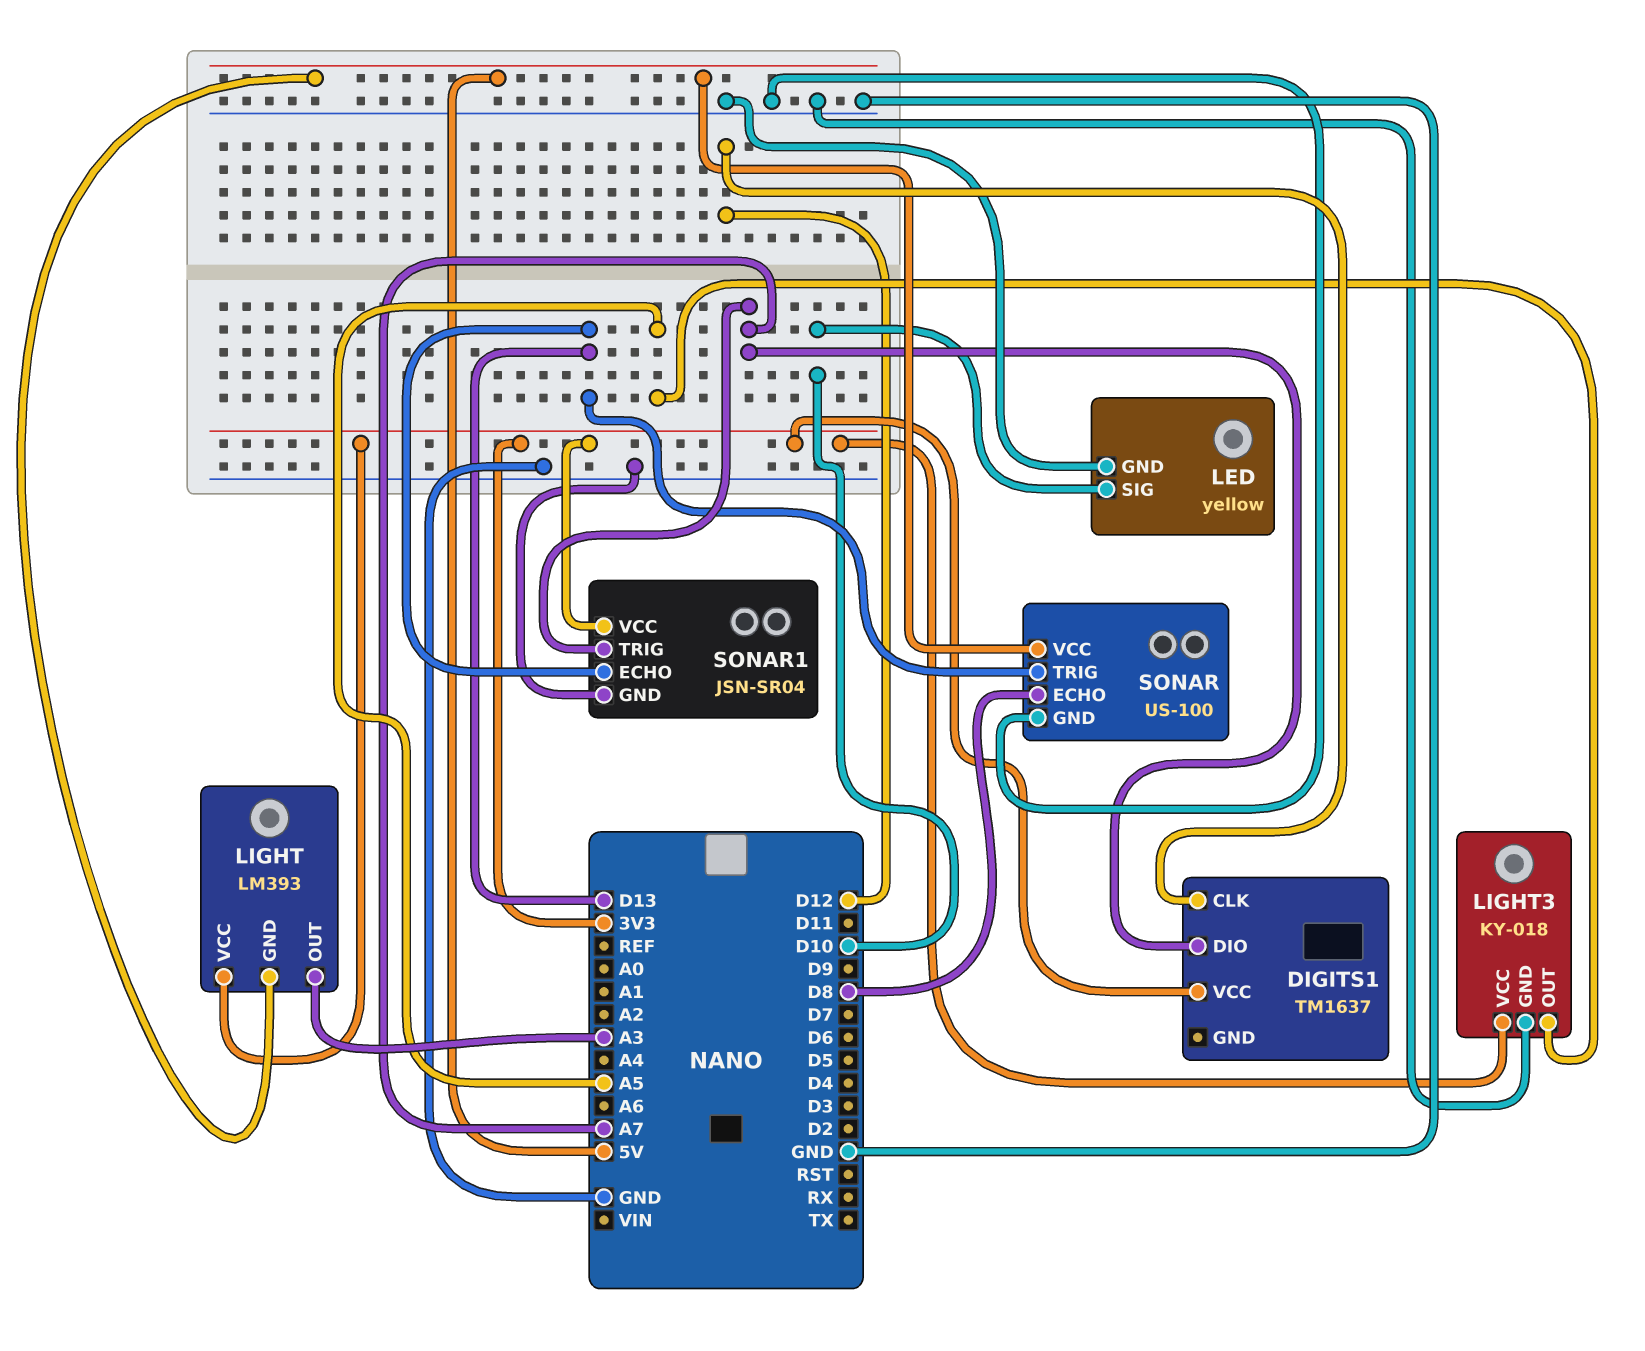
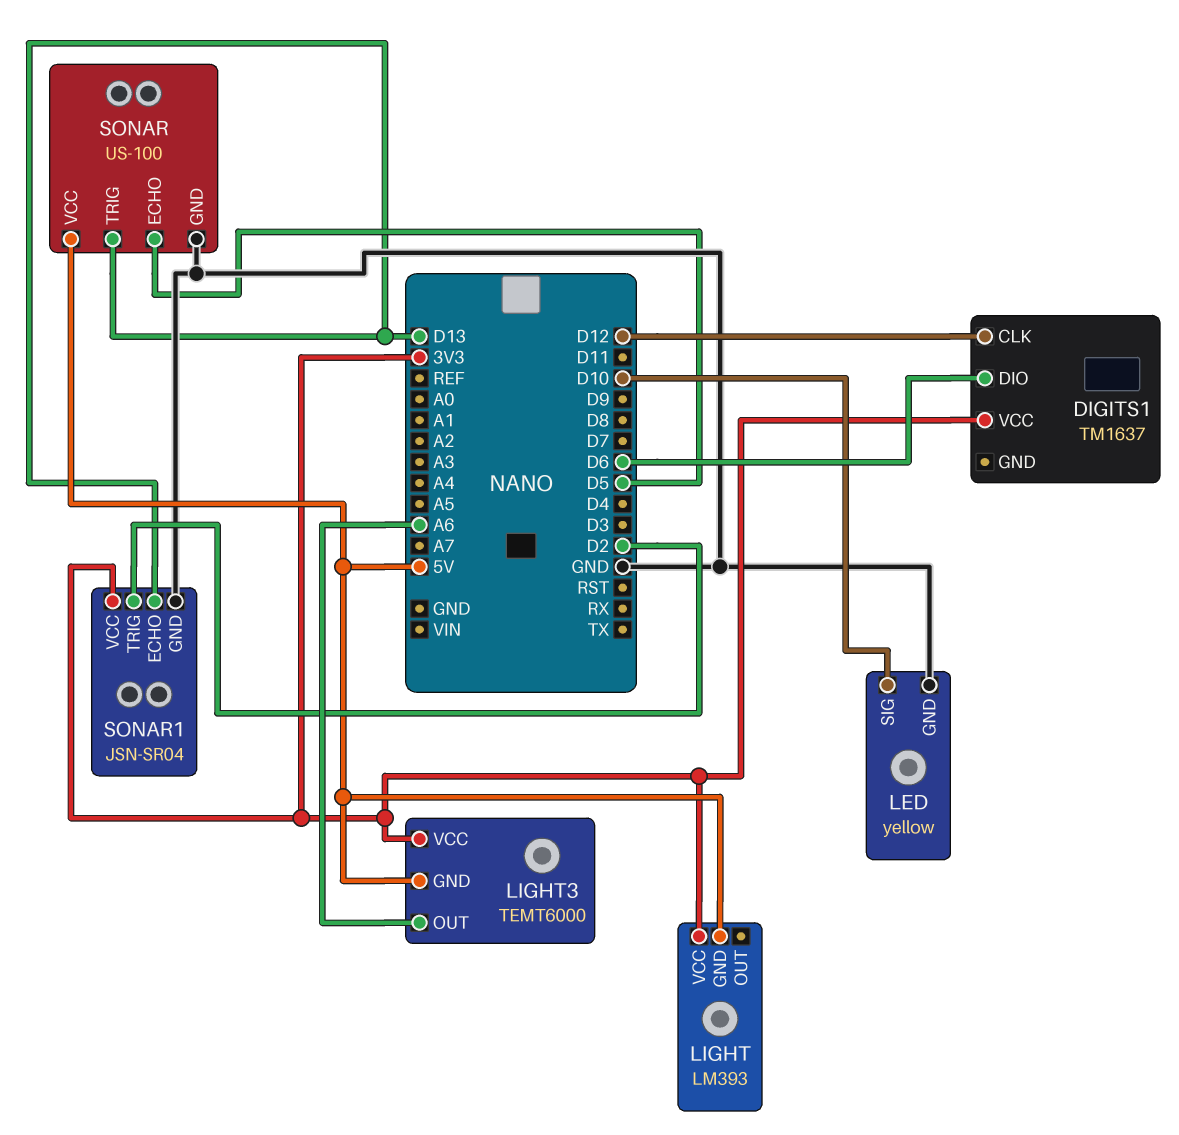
DIGITS1 pin DIO: A7 -> D6
LIGHT pin OUT: A3 -> none
LIGHT3: KY-018 -> TEMT6000
LIGHT3 pin GND: GND -> 5V
LIGHT3 pin OUT: A5 -> A6
SONAR pin ECHO: D8 -> D5
SONAR1 pin TRIG: A7 -> D2

